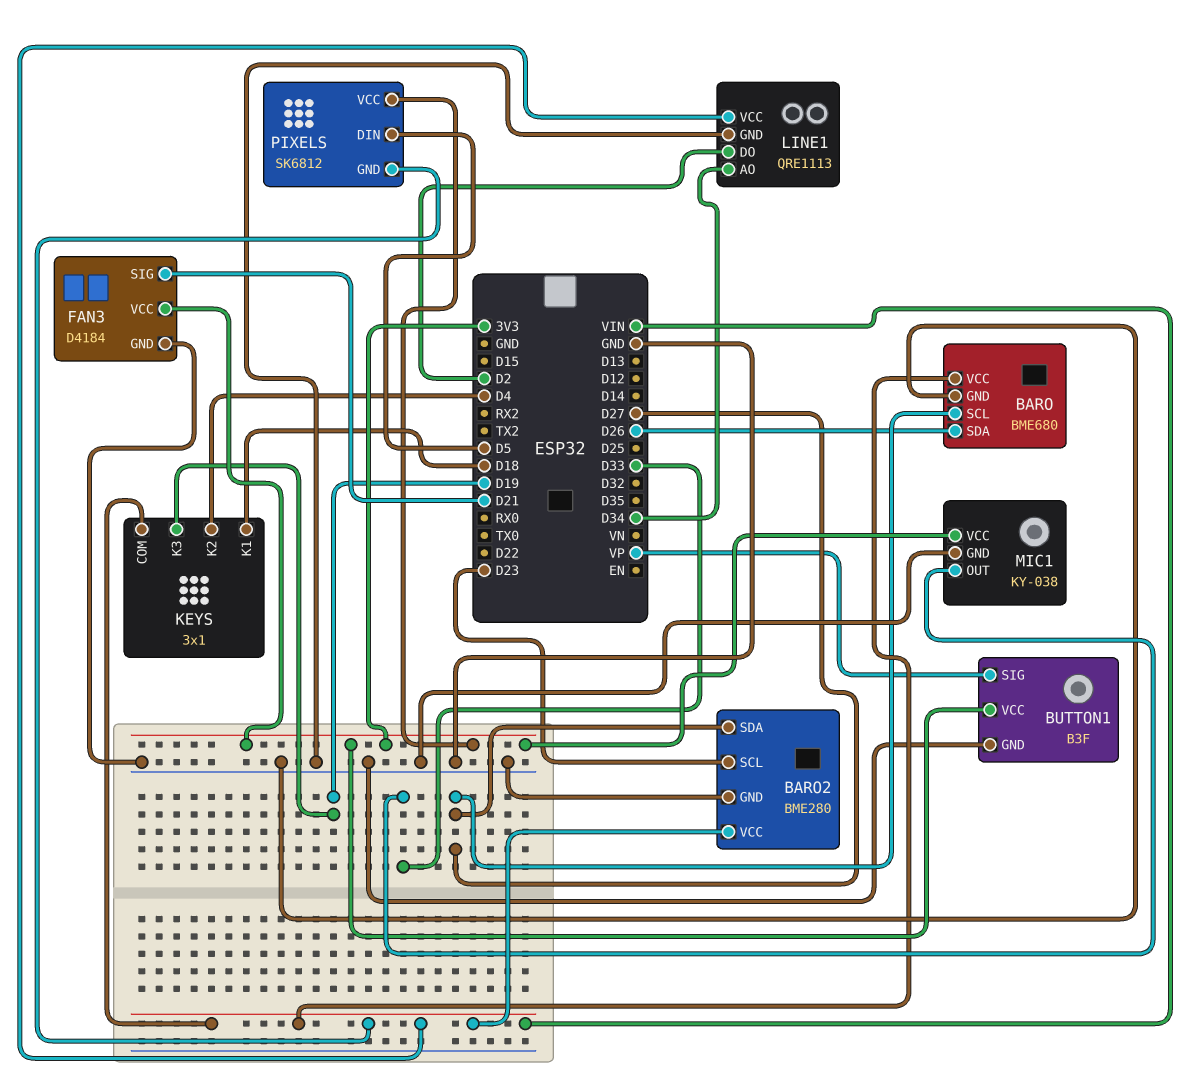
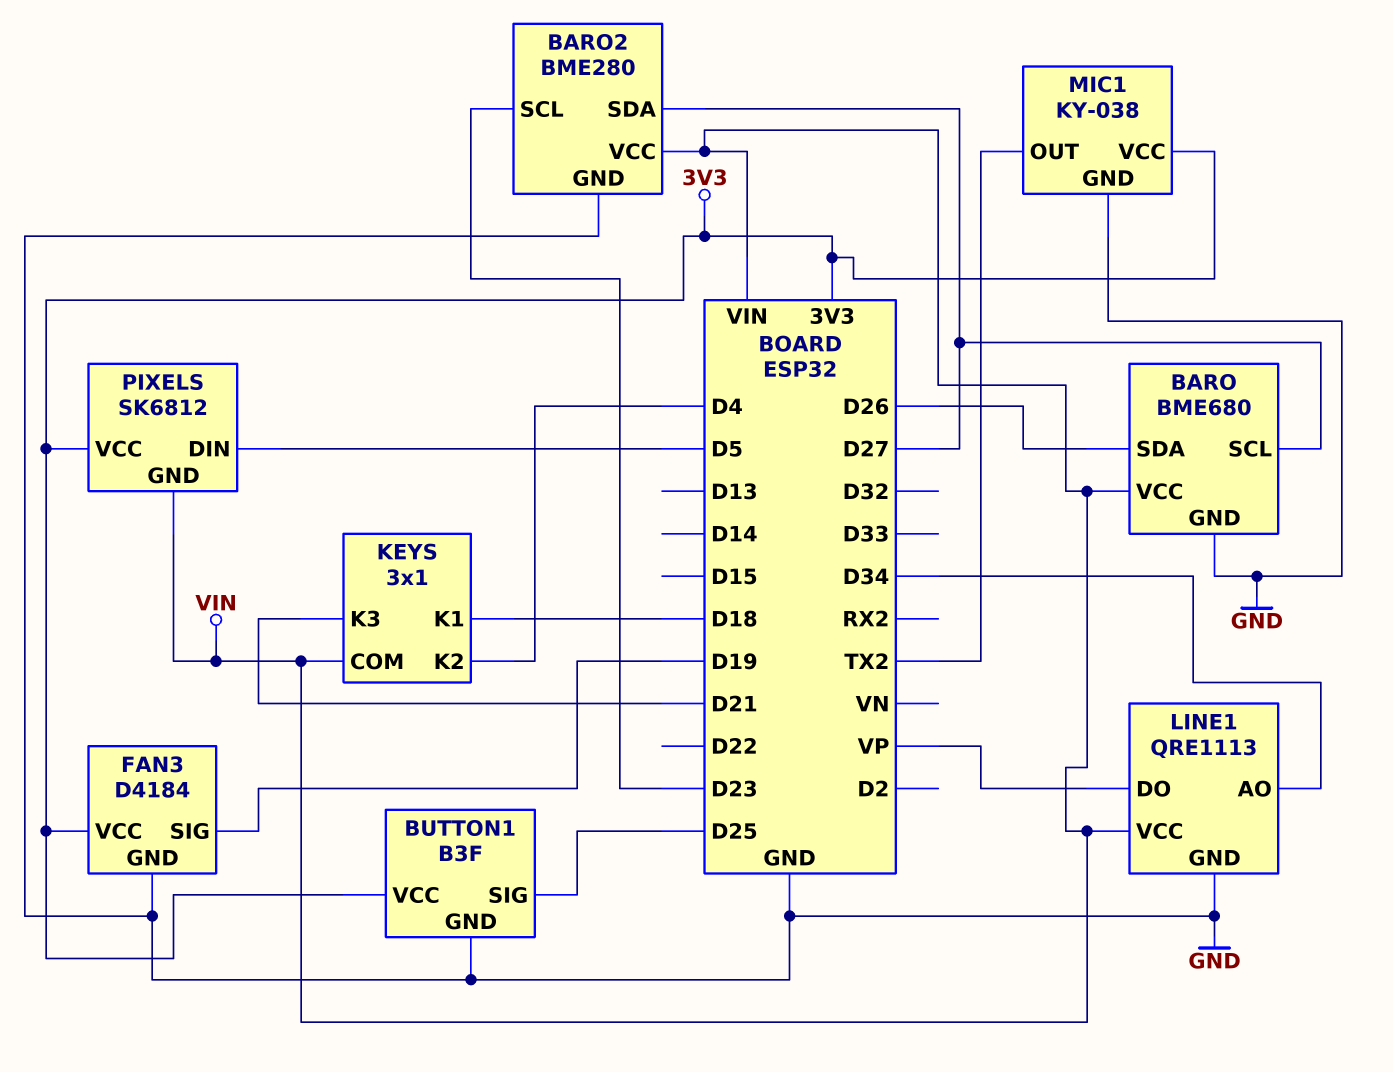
BUTTON1 pin SIG: VP -> D25
FAN3 pin SIG: D21 -> D19
KEYS pin K3: D19 -> D21
LINE1 pin DO: D2 -> VP
MIC1 pin OUT: D33 -> TX2

